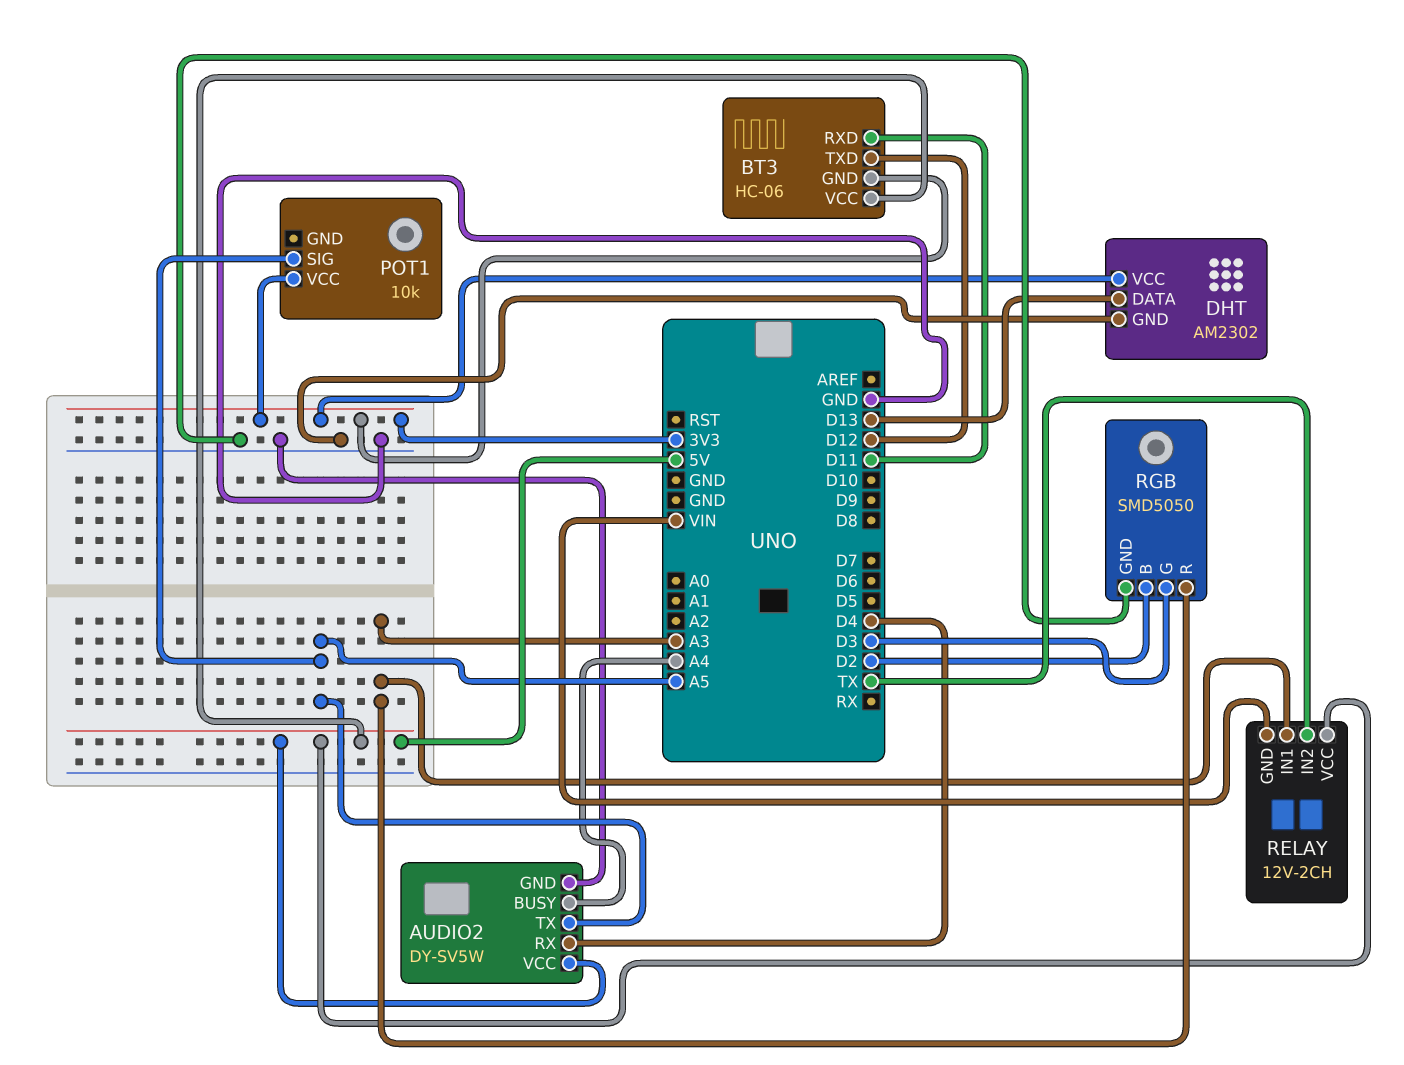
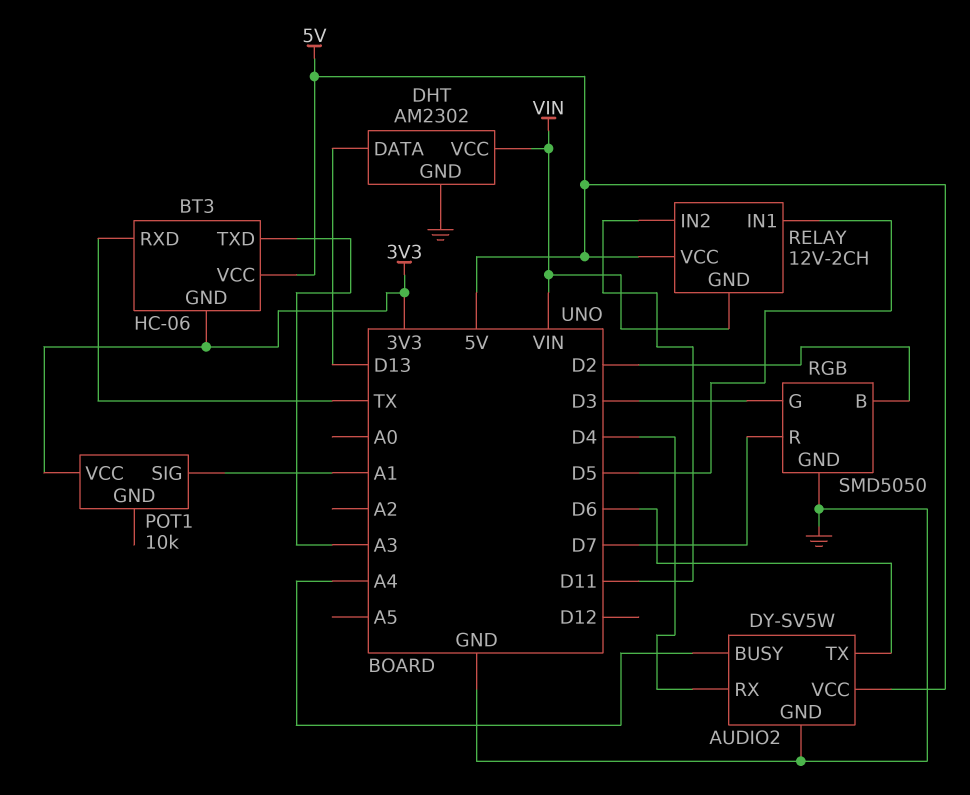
AUDIO2 pin TX: A5 -> D6
BT3 pin RXD: D11 -> TX
BT3 pin TXD: D12 -> A3
DHT pin VCC: 3V3 -> VIN
POT1 pin SIG: A5 -> A1
RELAY pin IN1: A3 -> D5
RELAY pin IN2: TX -> D11
RGB pin R: A3 -> D7

